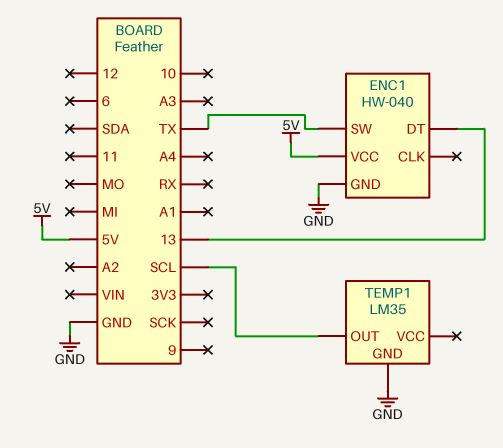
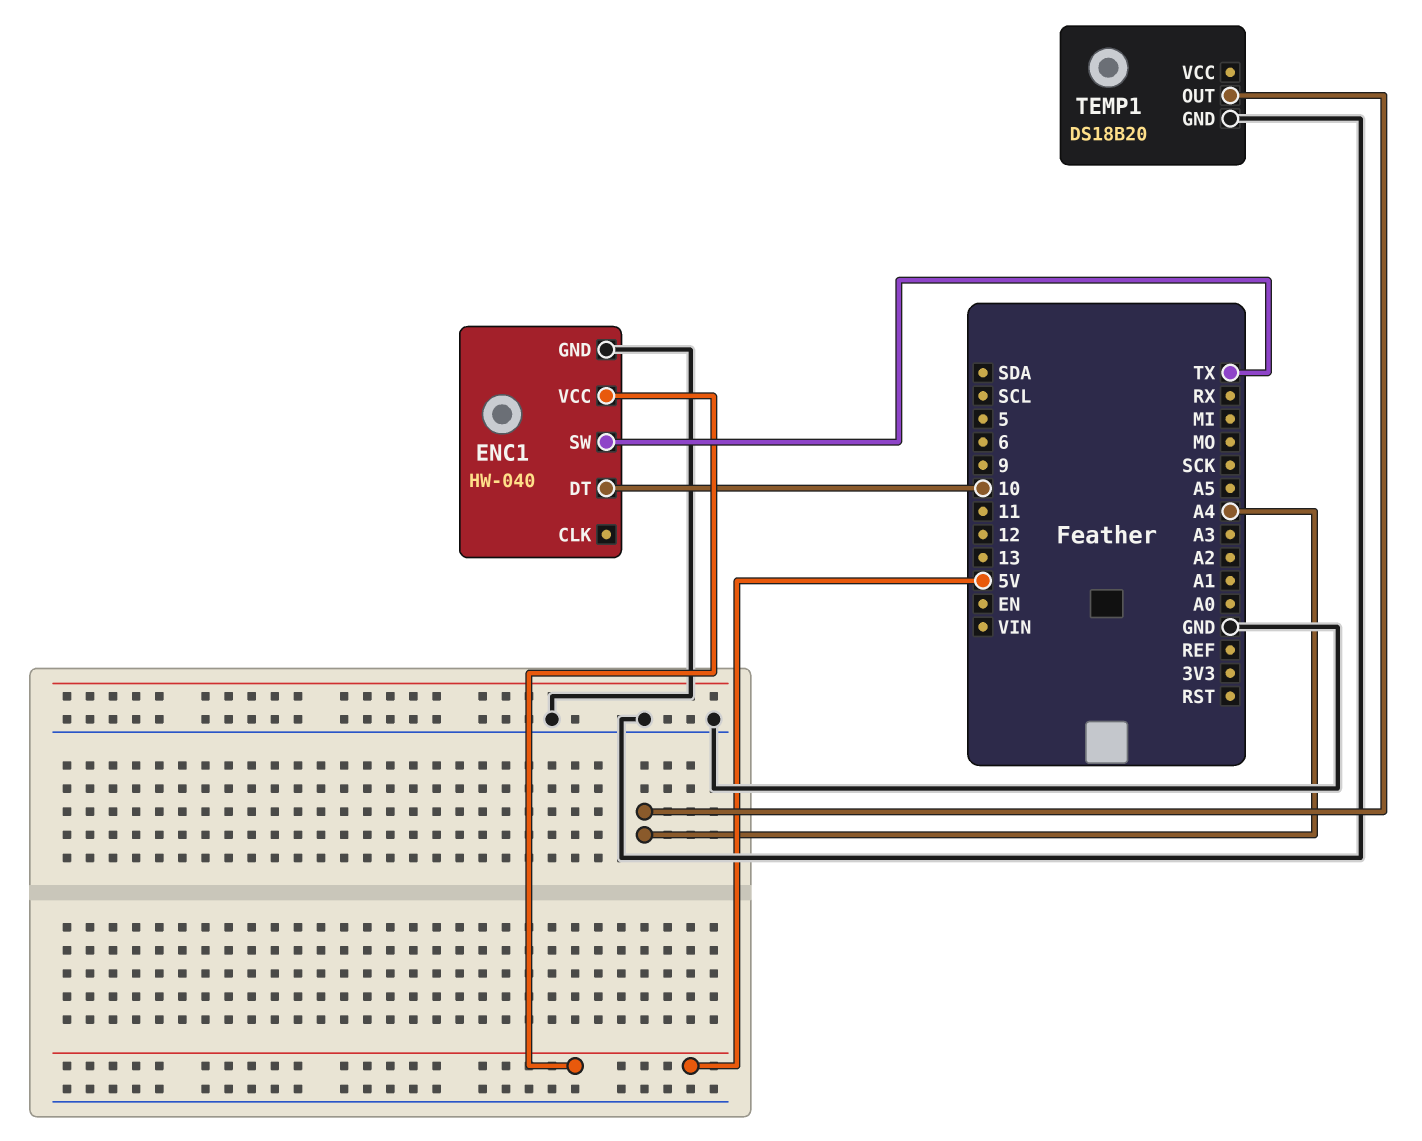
ENC1 pin DT: 13 -> 10
TEMP1: LM35 -> DS18B20
TEMP1 pin OUT: SCL -> A4

